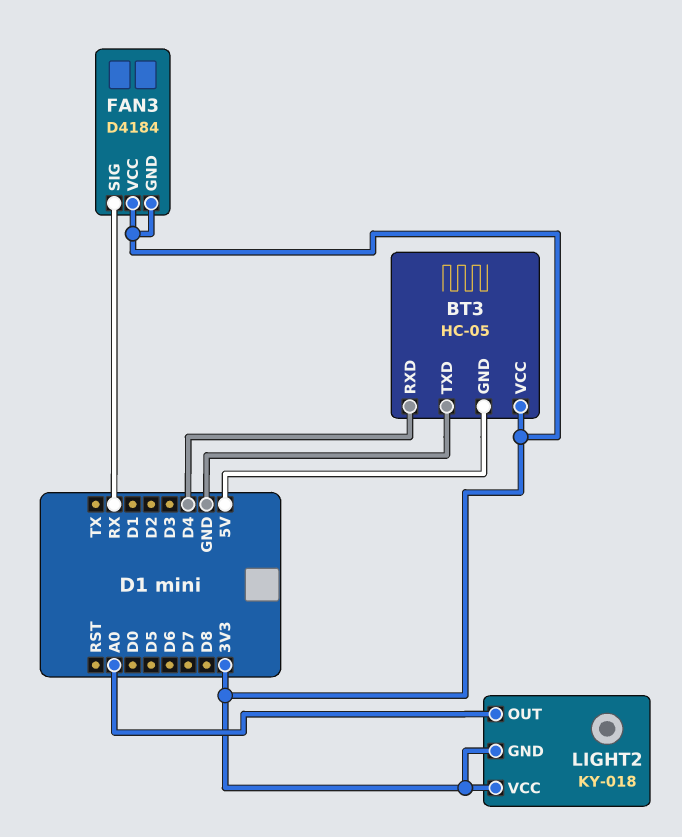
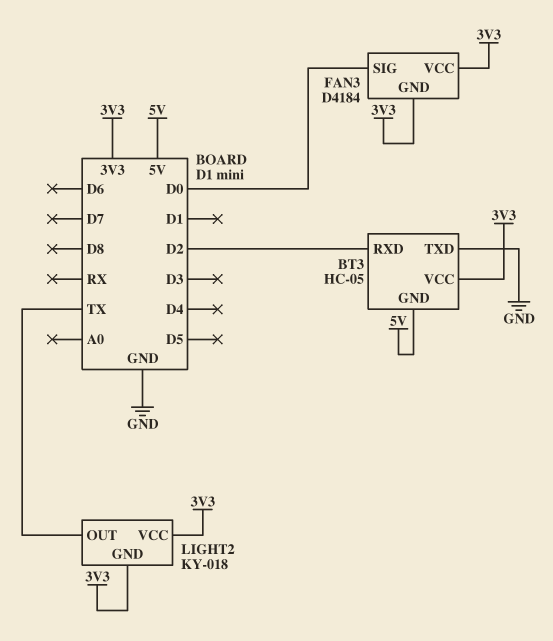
BT3 pin RXD: D4 -> D2
FAN3 pin SIG: RX -> D0
LIGHT2 pin OUT: A0 -> TX

